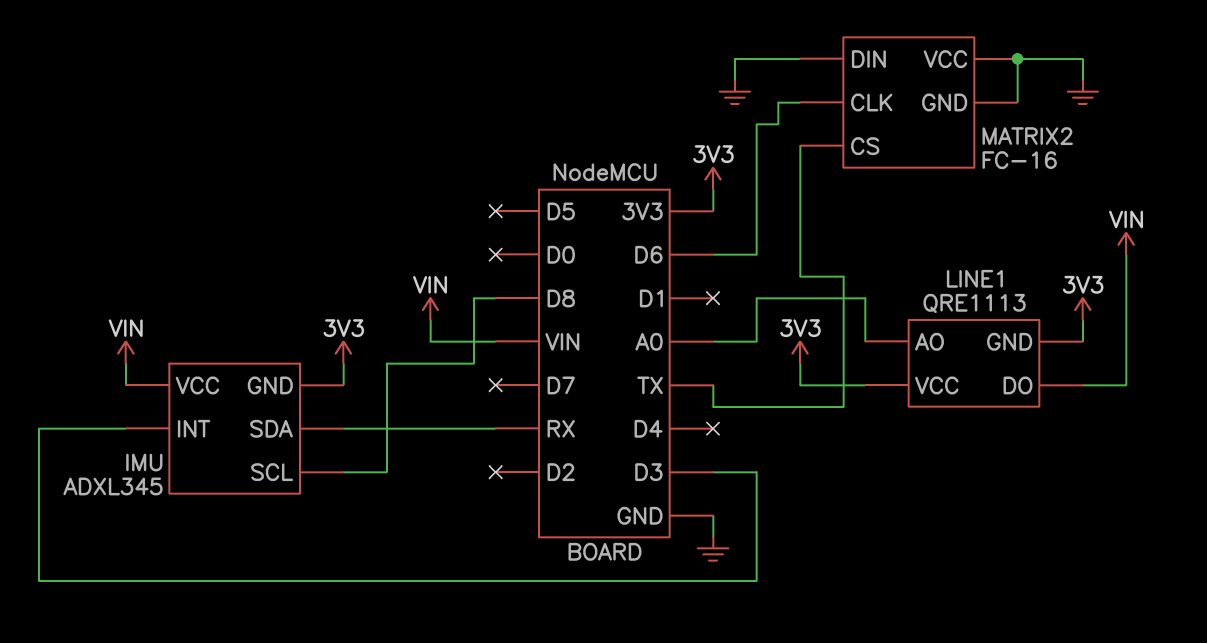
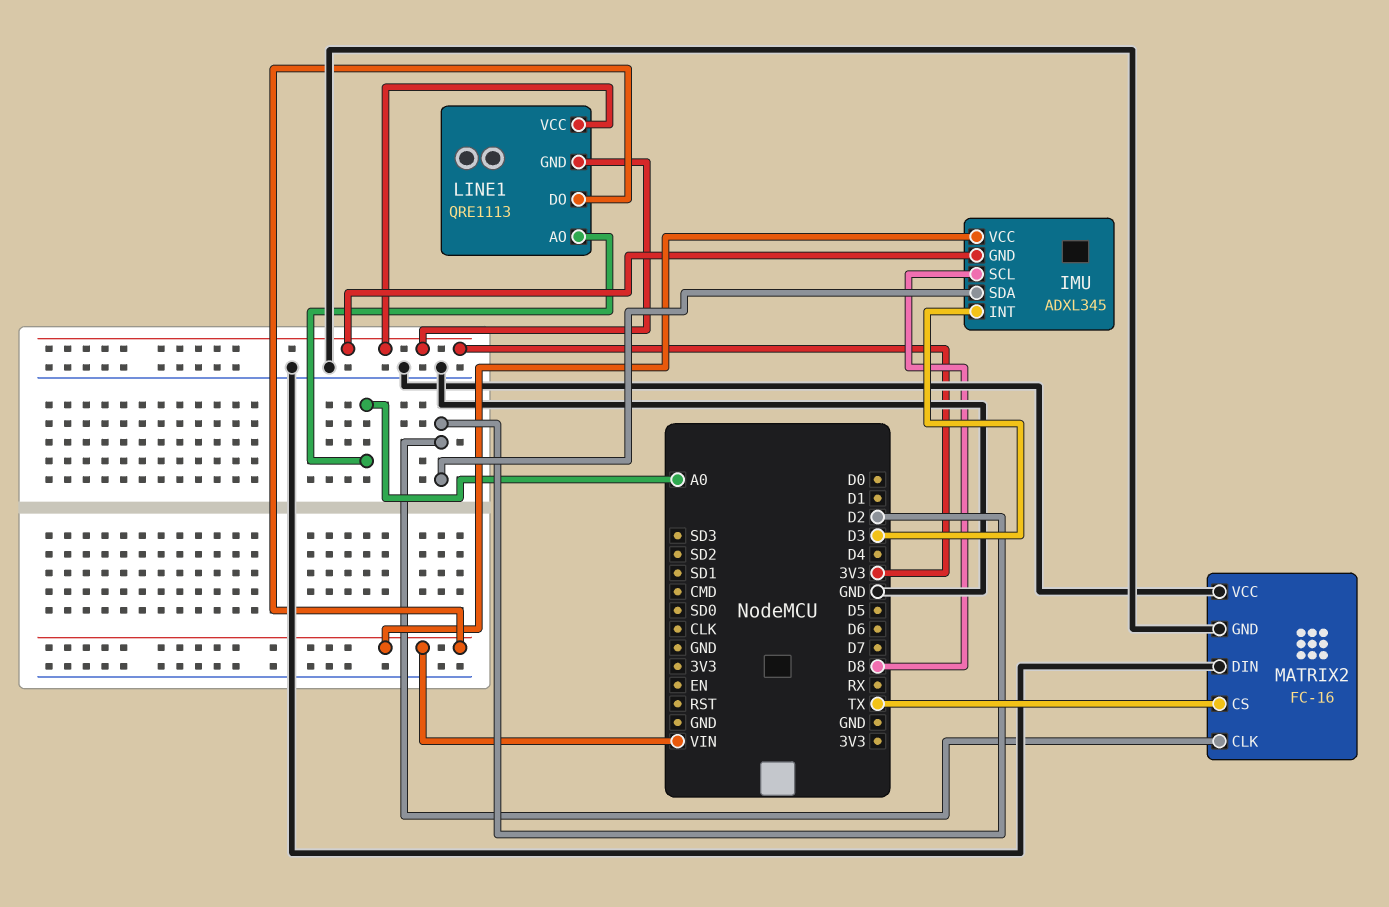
IMU pin SDA: RX -> D2
MATRIX2 pin CLK: D6 -> D2

